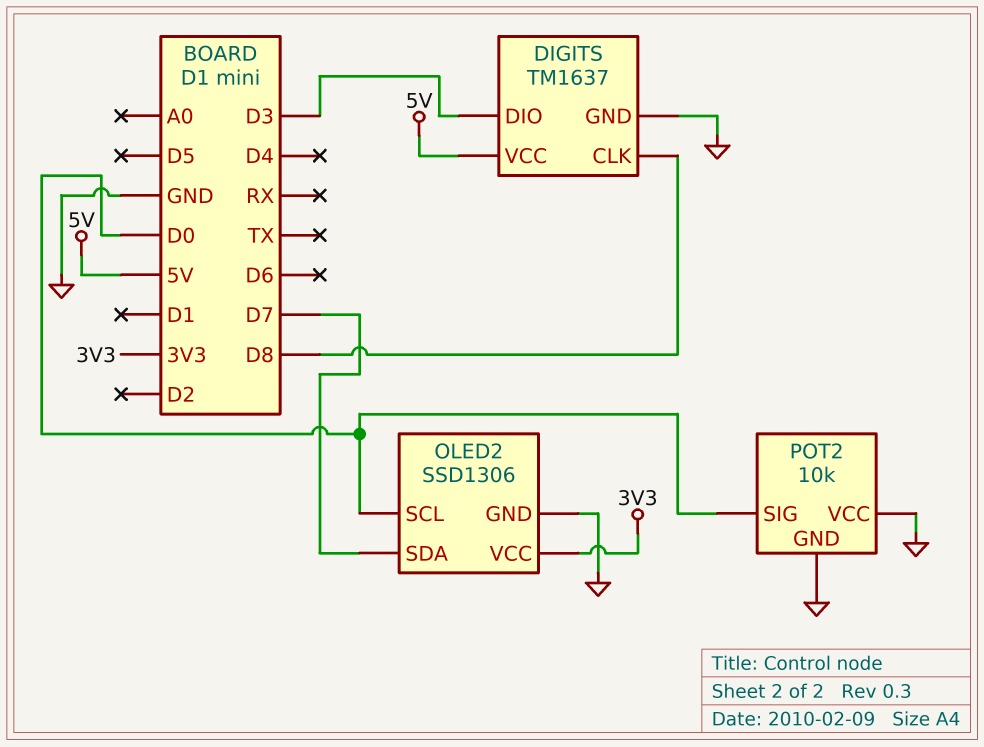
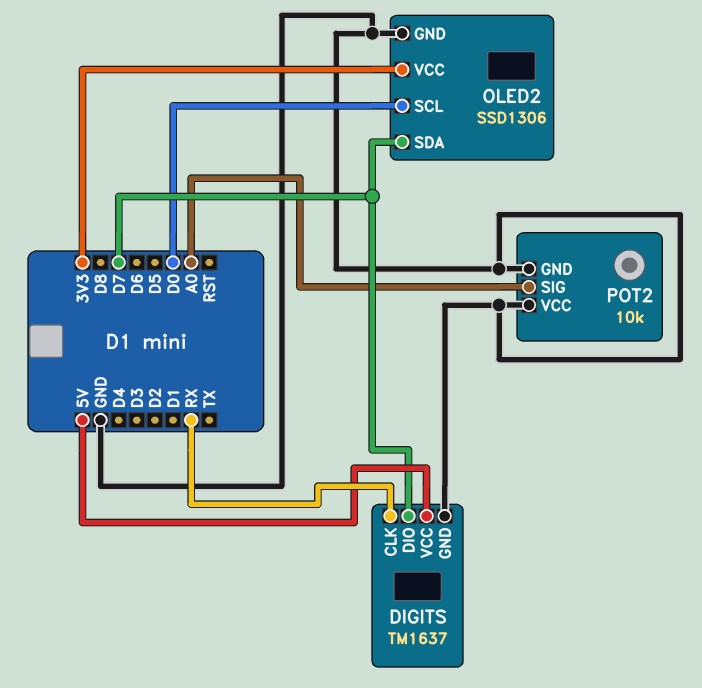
DIGITS pin CLK: D8 -> RX
DIGITS pin DIO: D3 -> D7
POT2 pin SIG: D0 -> A0

